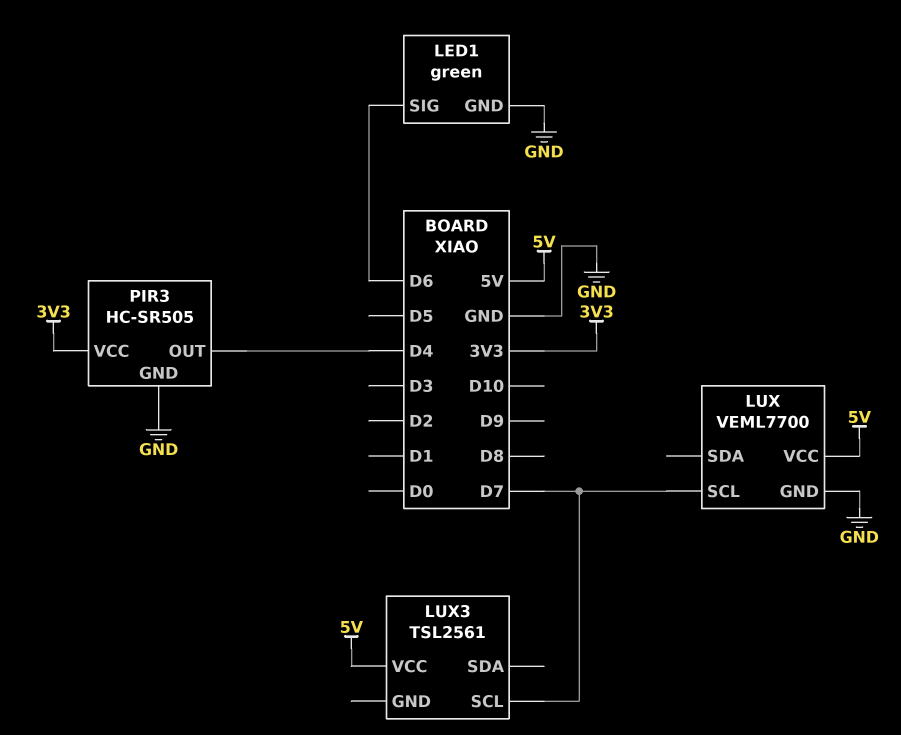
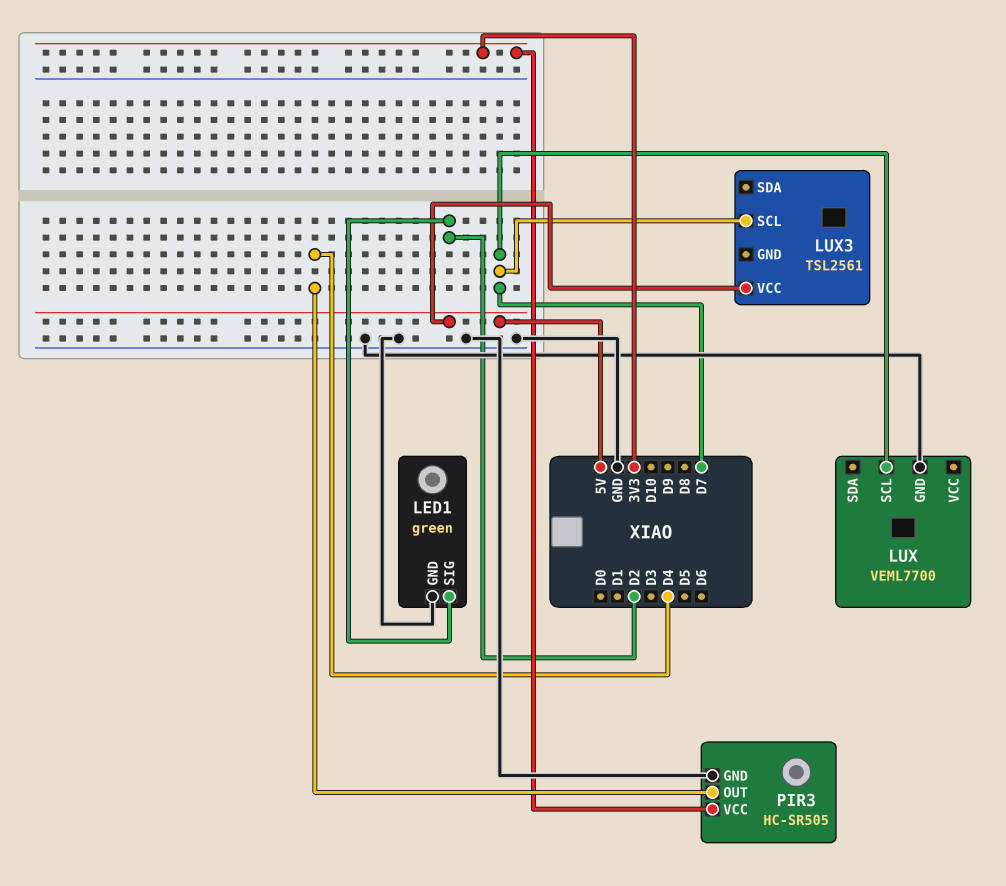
LED1 pin SIG: D6 -> D2
LUX pin VCC: 5V -> none

